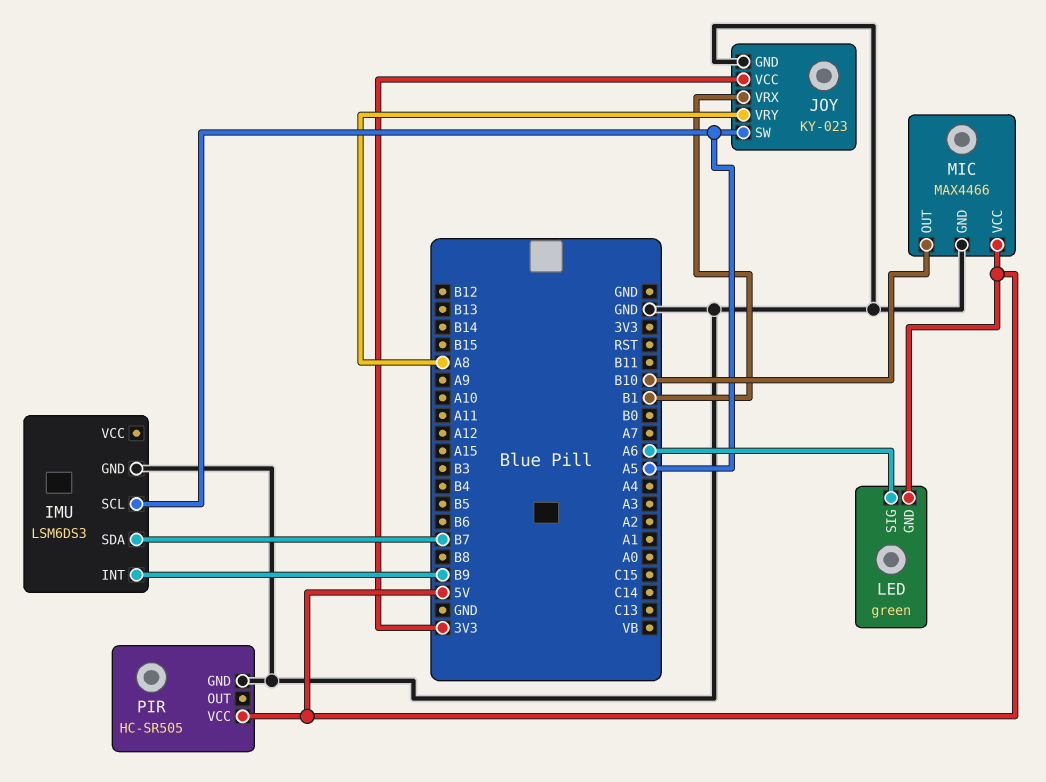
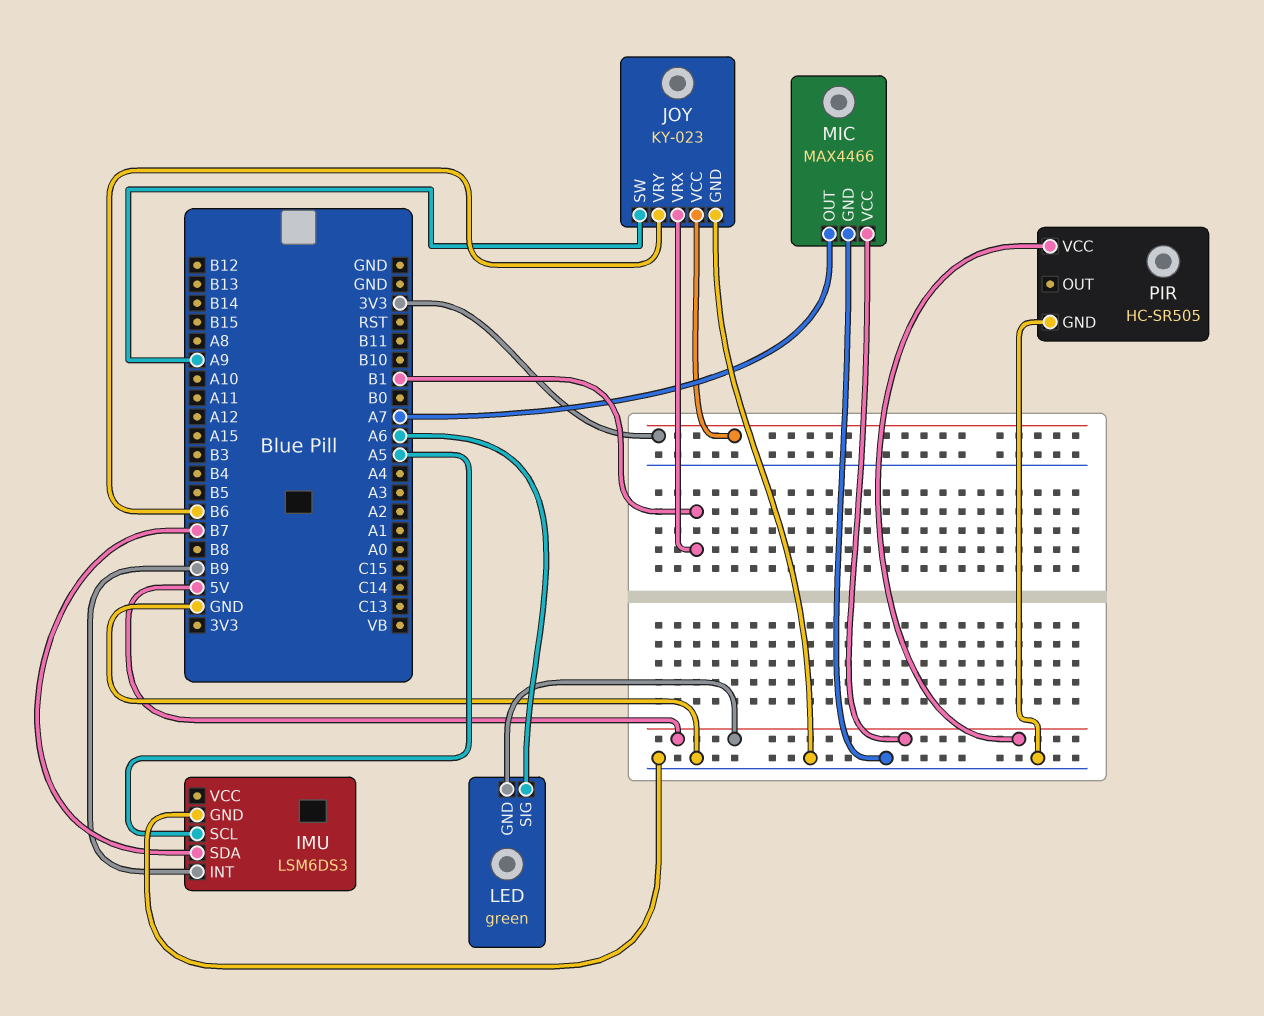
JOY pin SW: A5 -> A9
JOY pin VRY: A8 -> B6
MIC pin OUT: B10 -> A7

